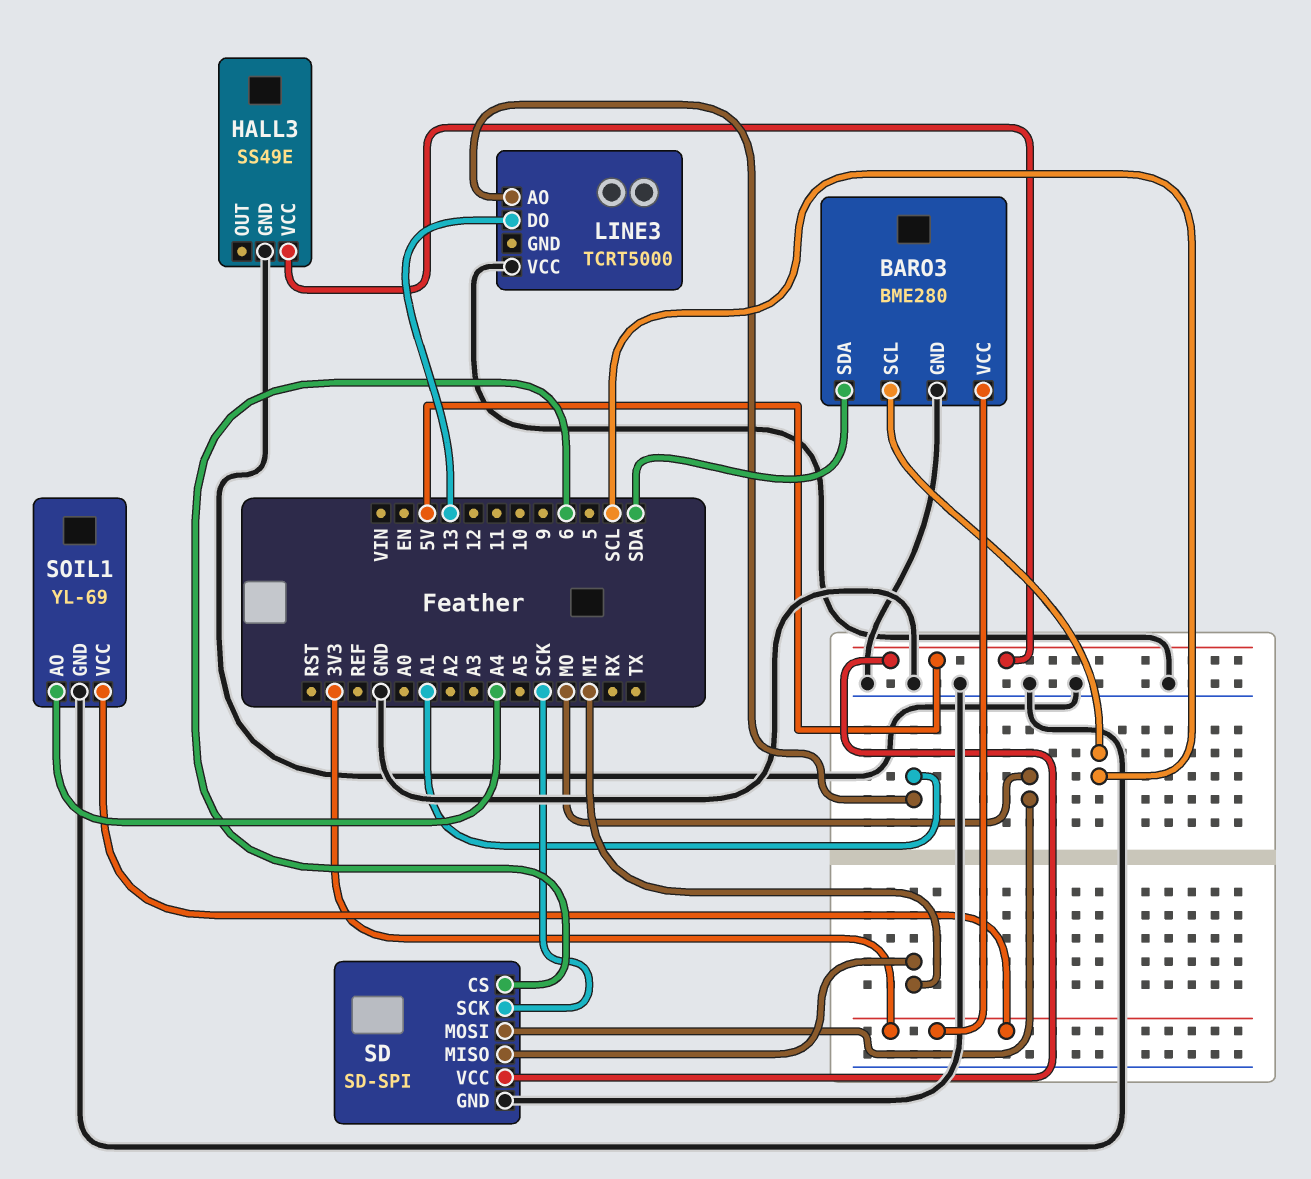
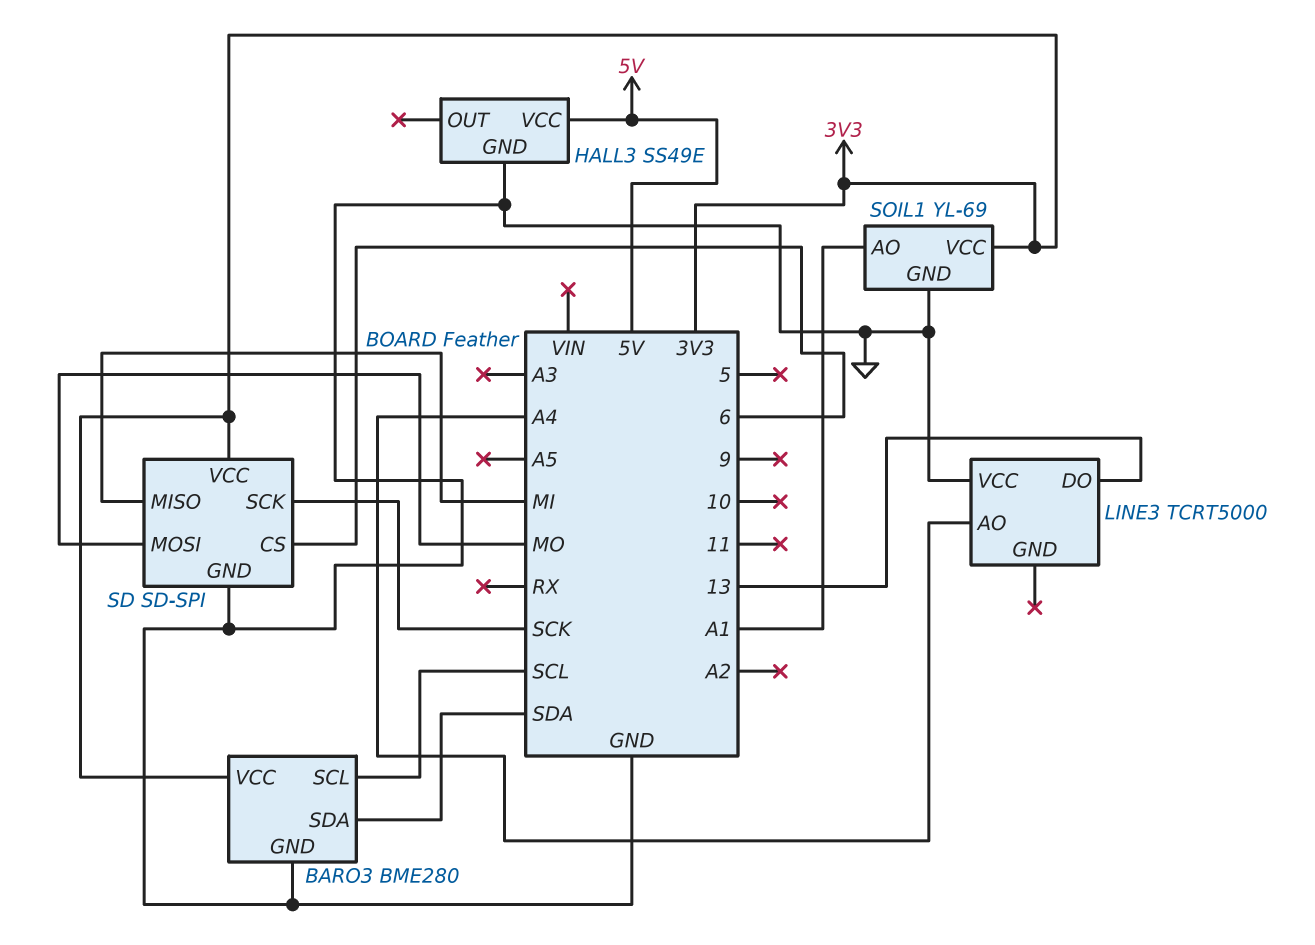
LINE3 pin AO: A1 -> A4
SD pin VCC: 5V -> 3V3
SOIL1 pin AO: A4 -> A1

